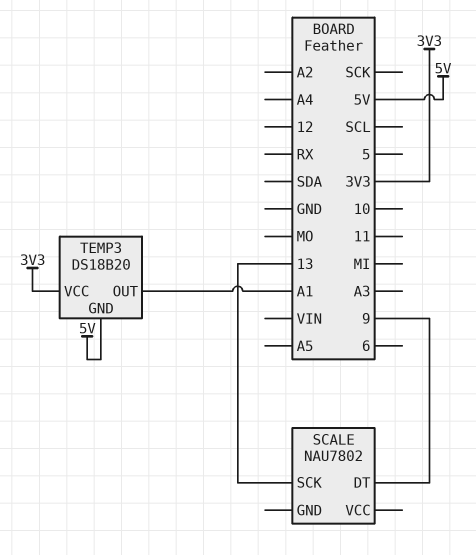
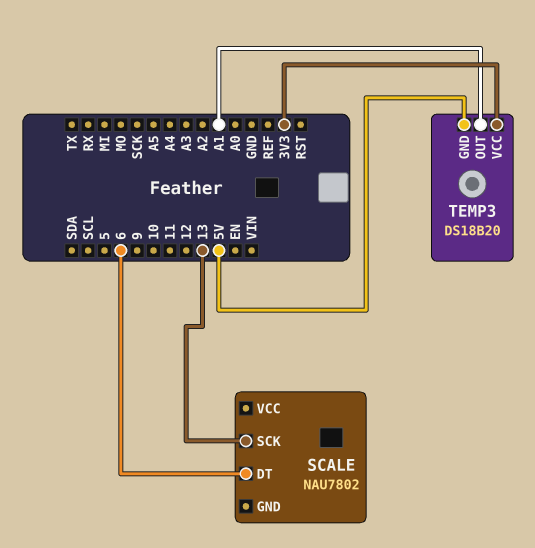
SCALE pin DT: 9 -> 6

